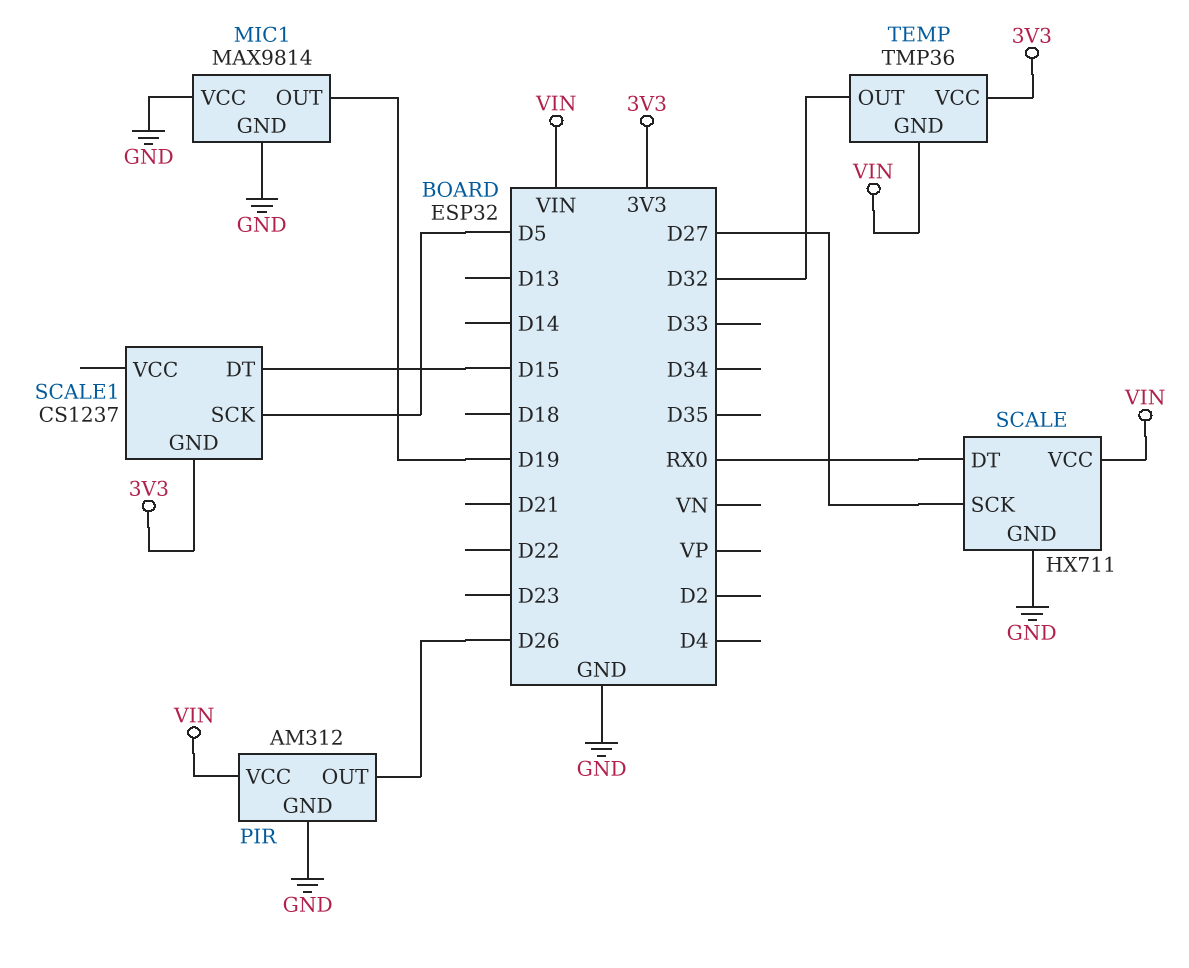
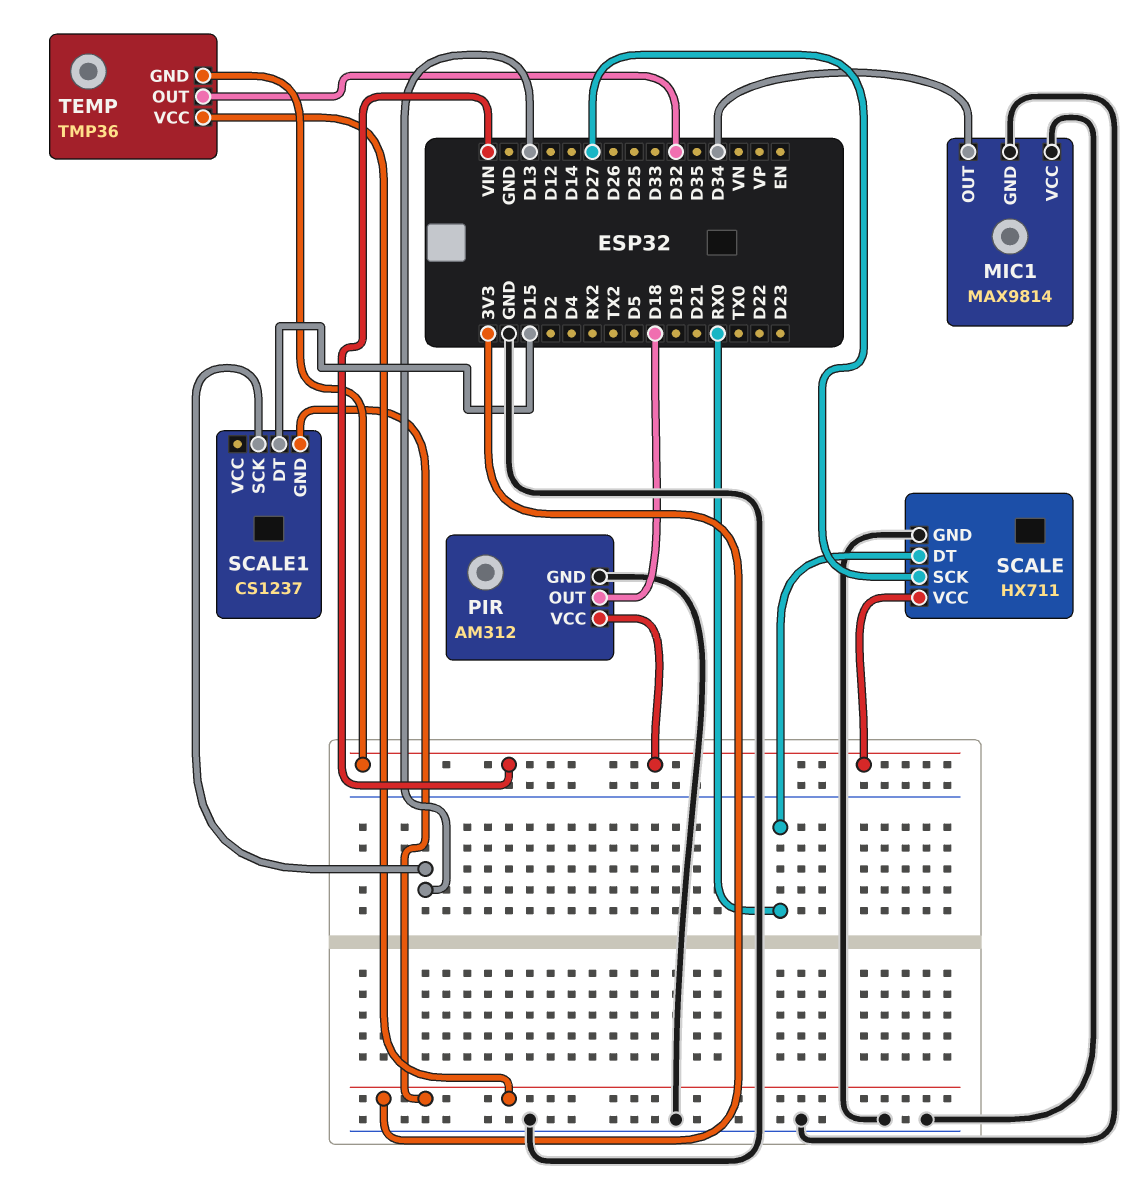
MIC1 pin OUT: D19 -> D34
PIR pin OUT: D26 -> D18
SCALE1 pin SCK: D5 -> D13

